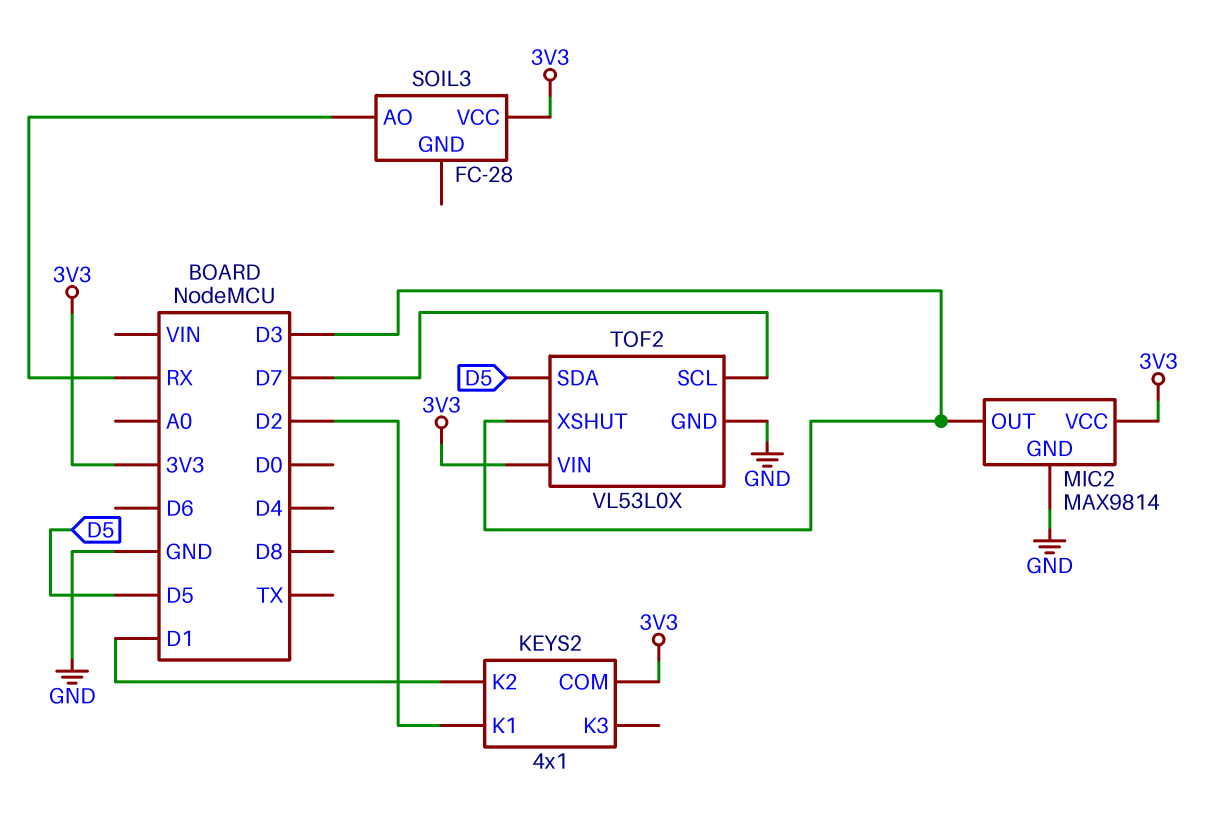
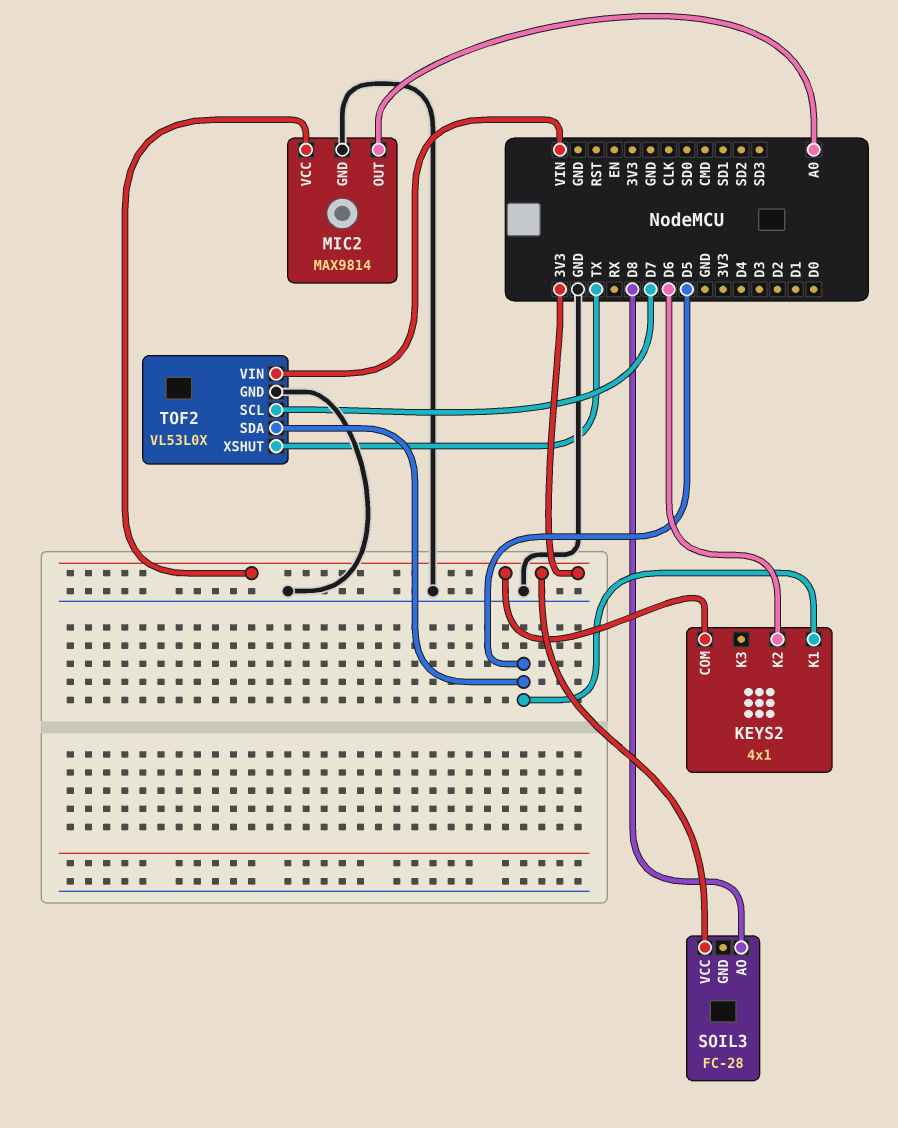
KEYS2 pin K1: D2 -> D5
KEYS2 pin K2: D1 -> D6
MIC2 pin OUT: D3 -> A0
SOIL3 pin AO: RX -> D8
TOF2 pin VIN: 3V3 -> VIN
TOF2 pin XSHUT: D3 -> TX

